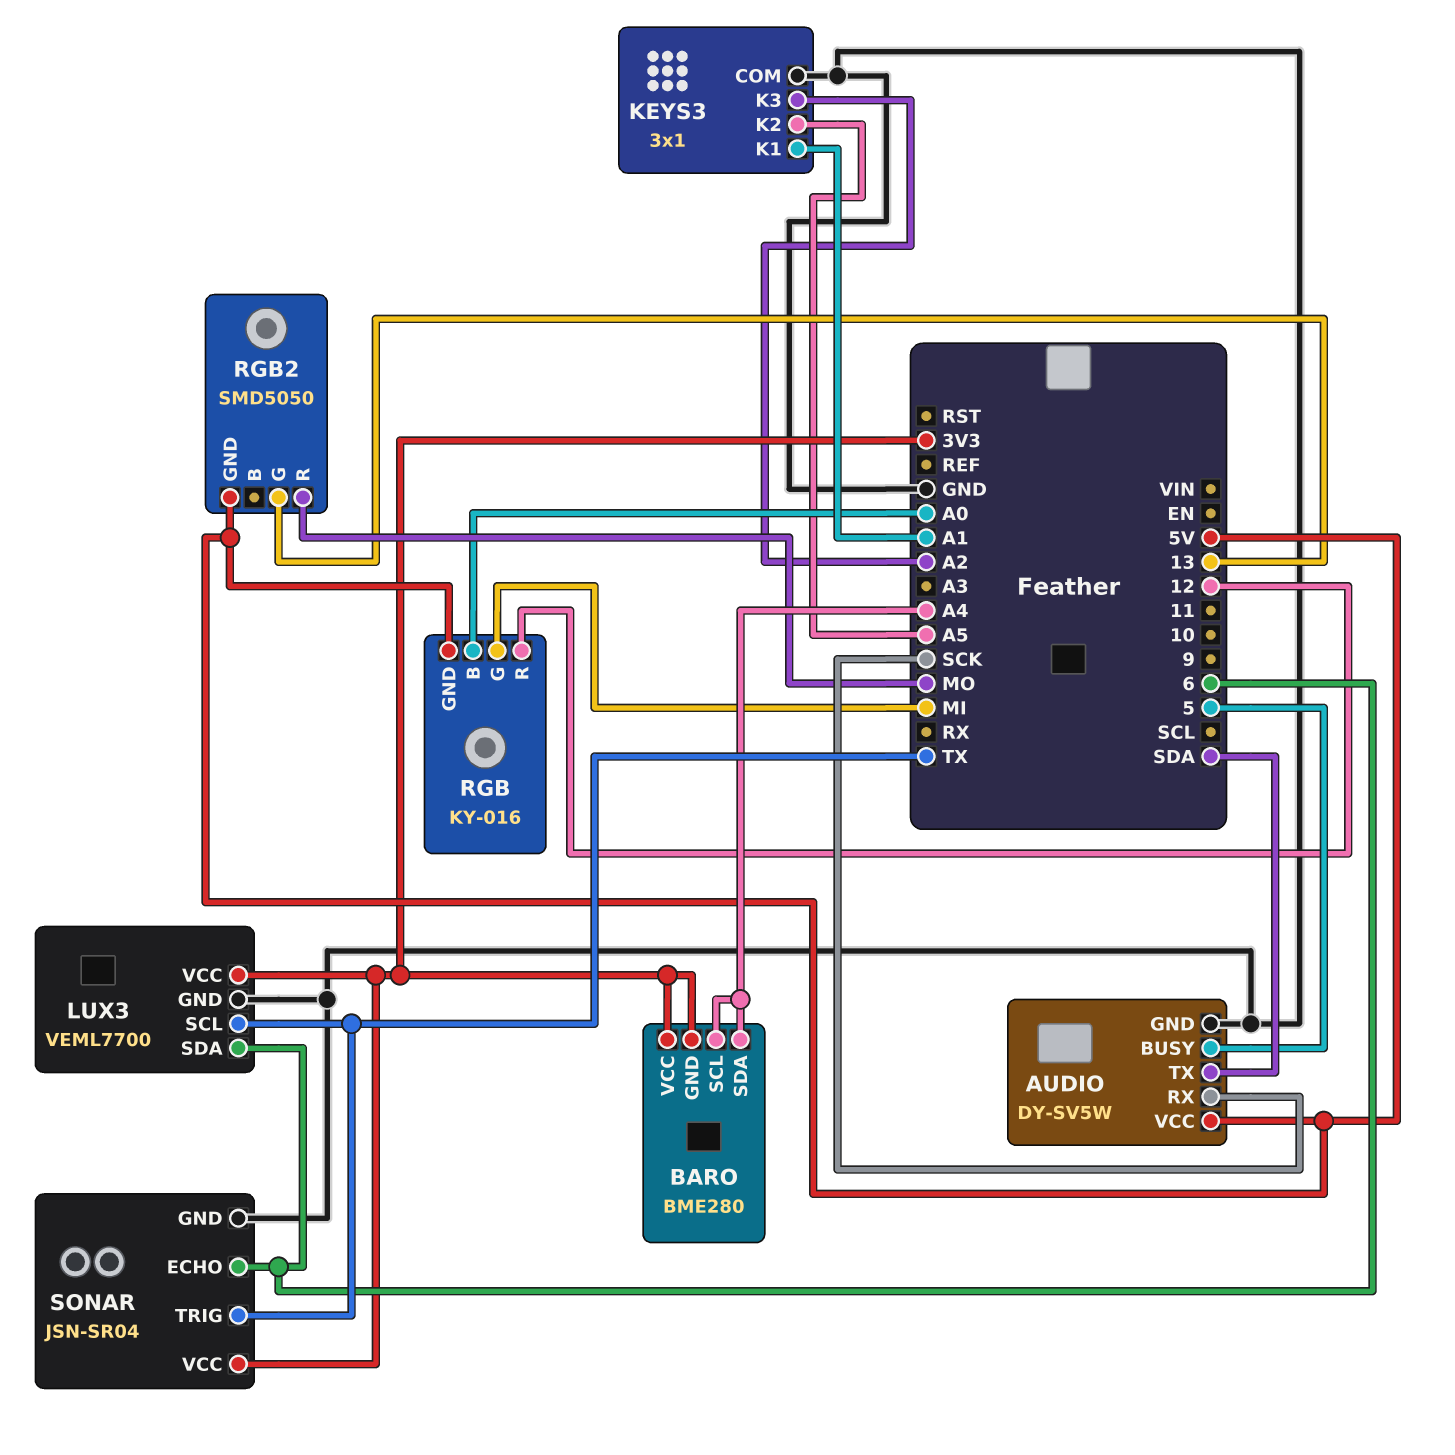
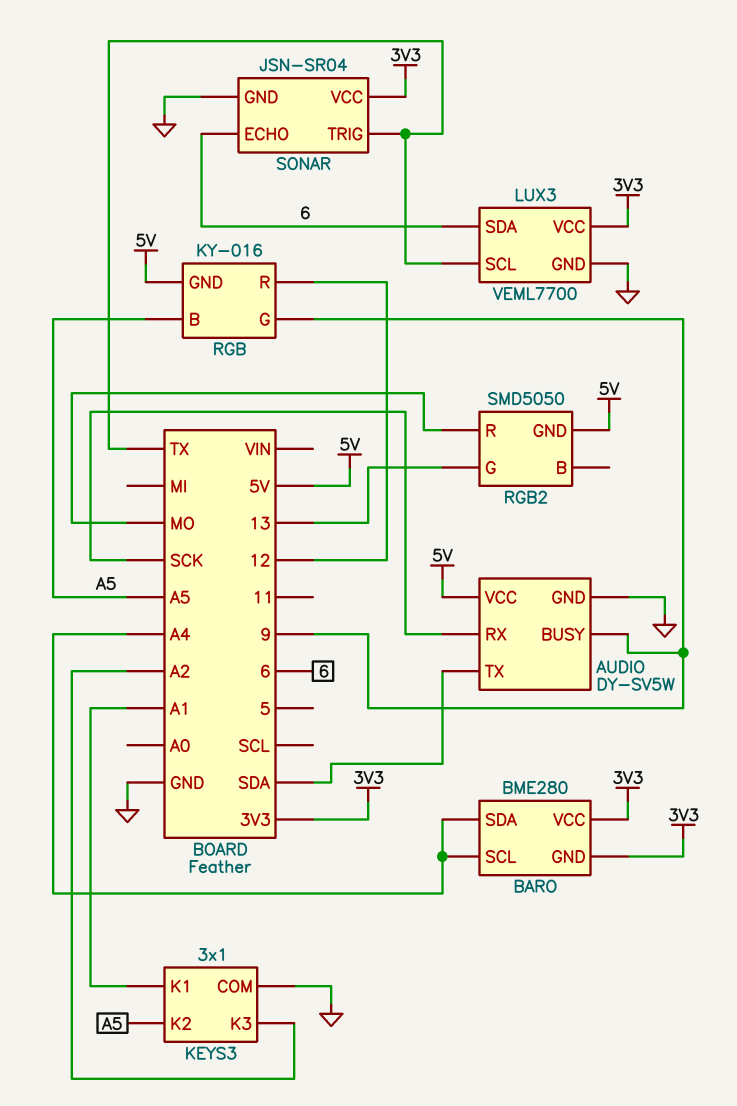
AUDIO pin BUSY: 5 -> 9
RGB pin B: A0 -> A5
RGB pin G: MI -> 9

